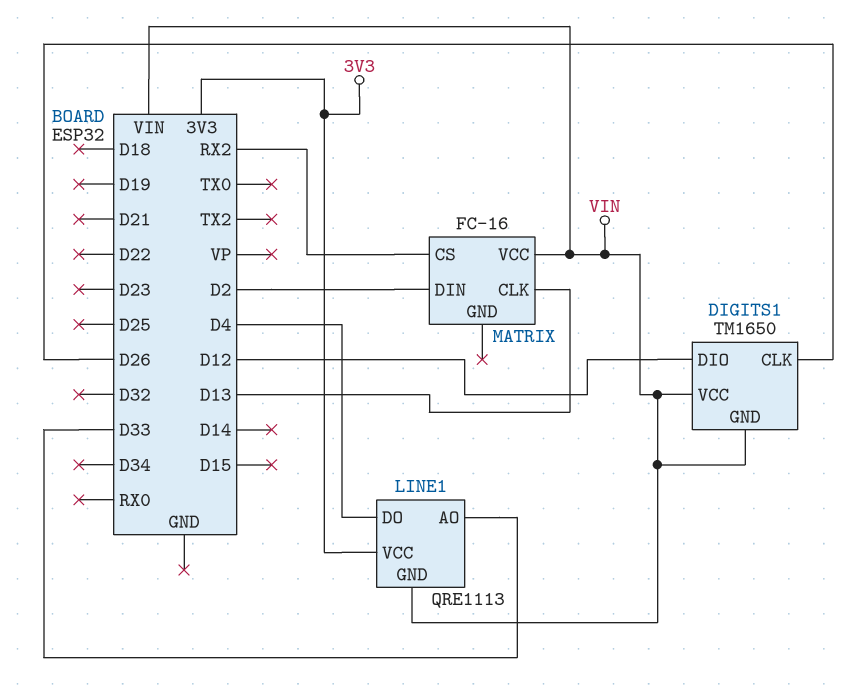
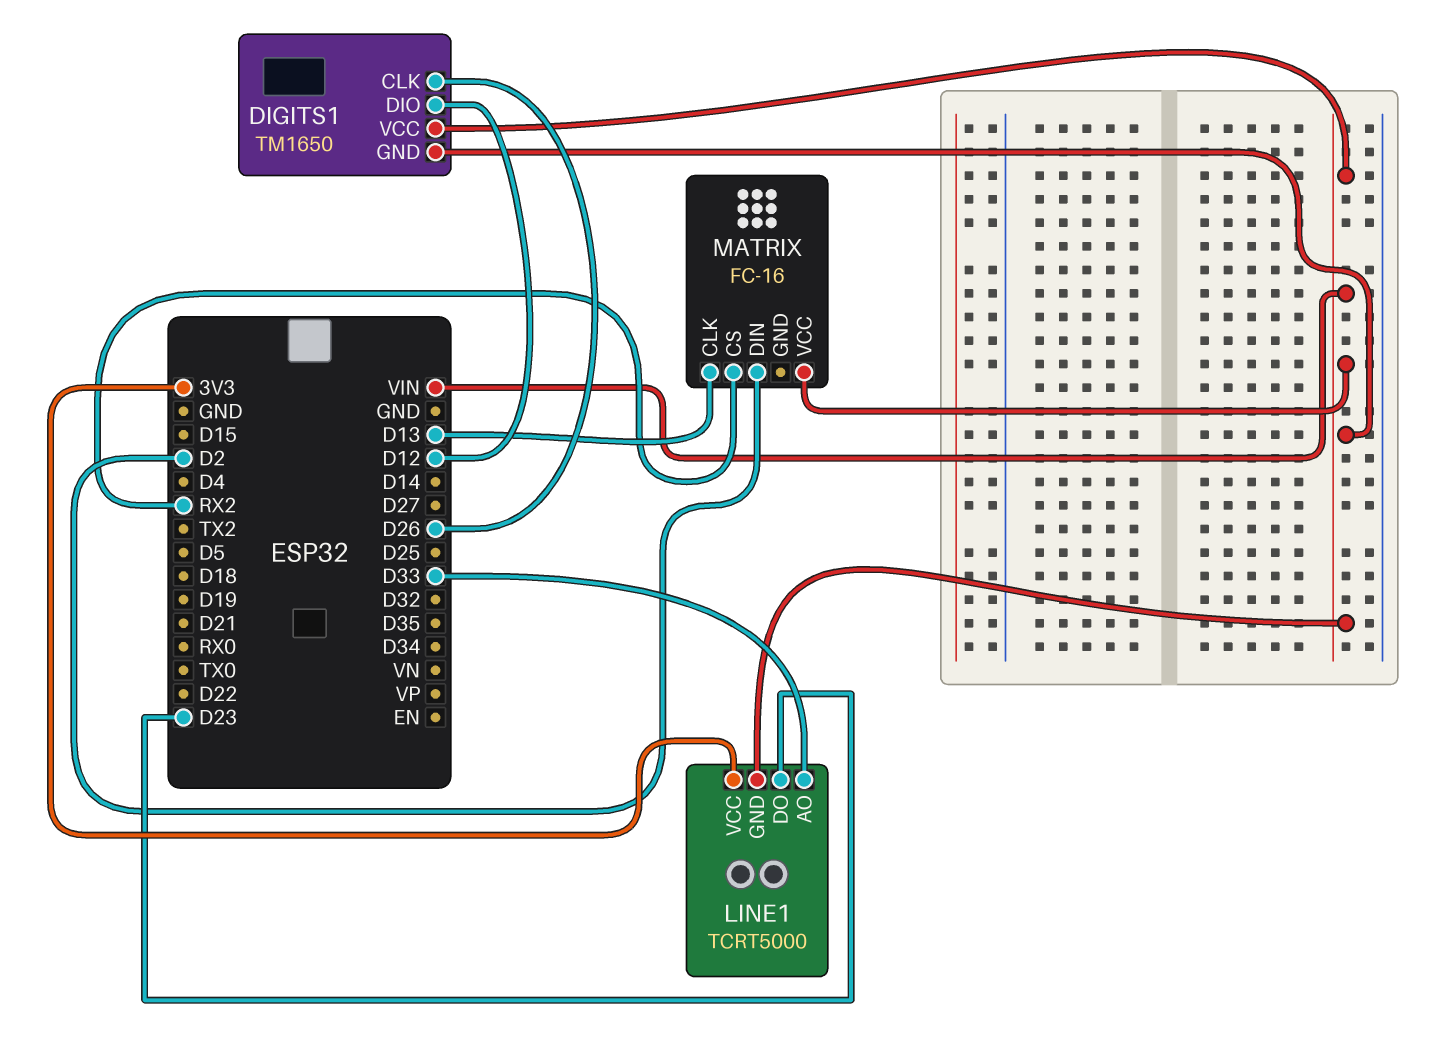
LINE1: QRE1113 -> TCRT5000
LINE1 pin DO: D4 -> D23

